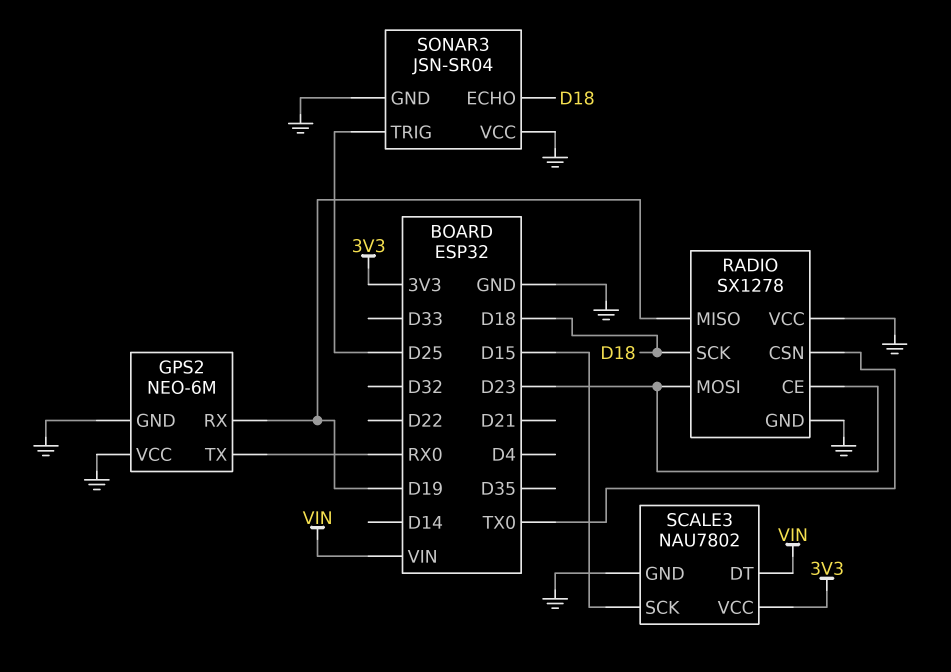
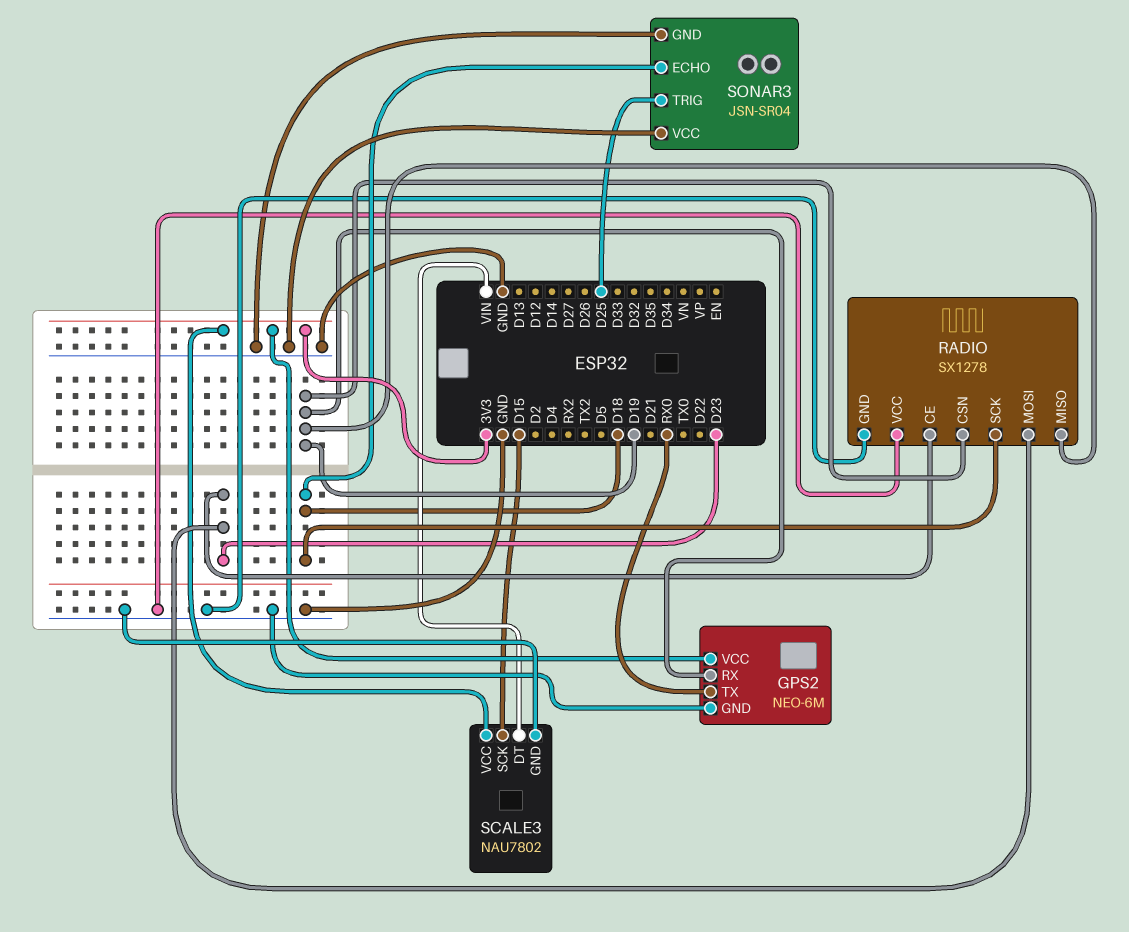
GPS2 pin VCC: GND -> 3V3
RADIO pin CSN: TX0 -> D19

